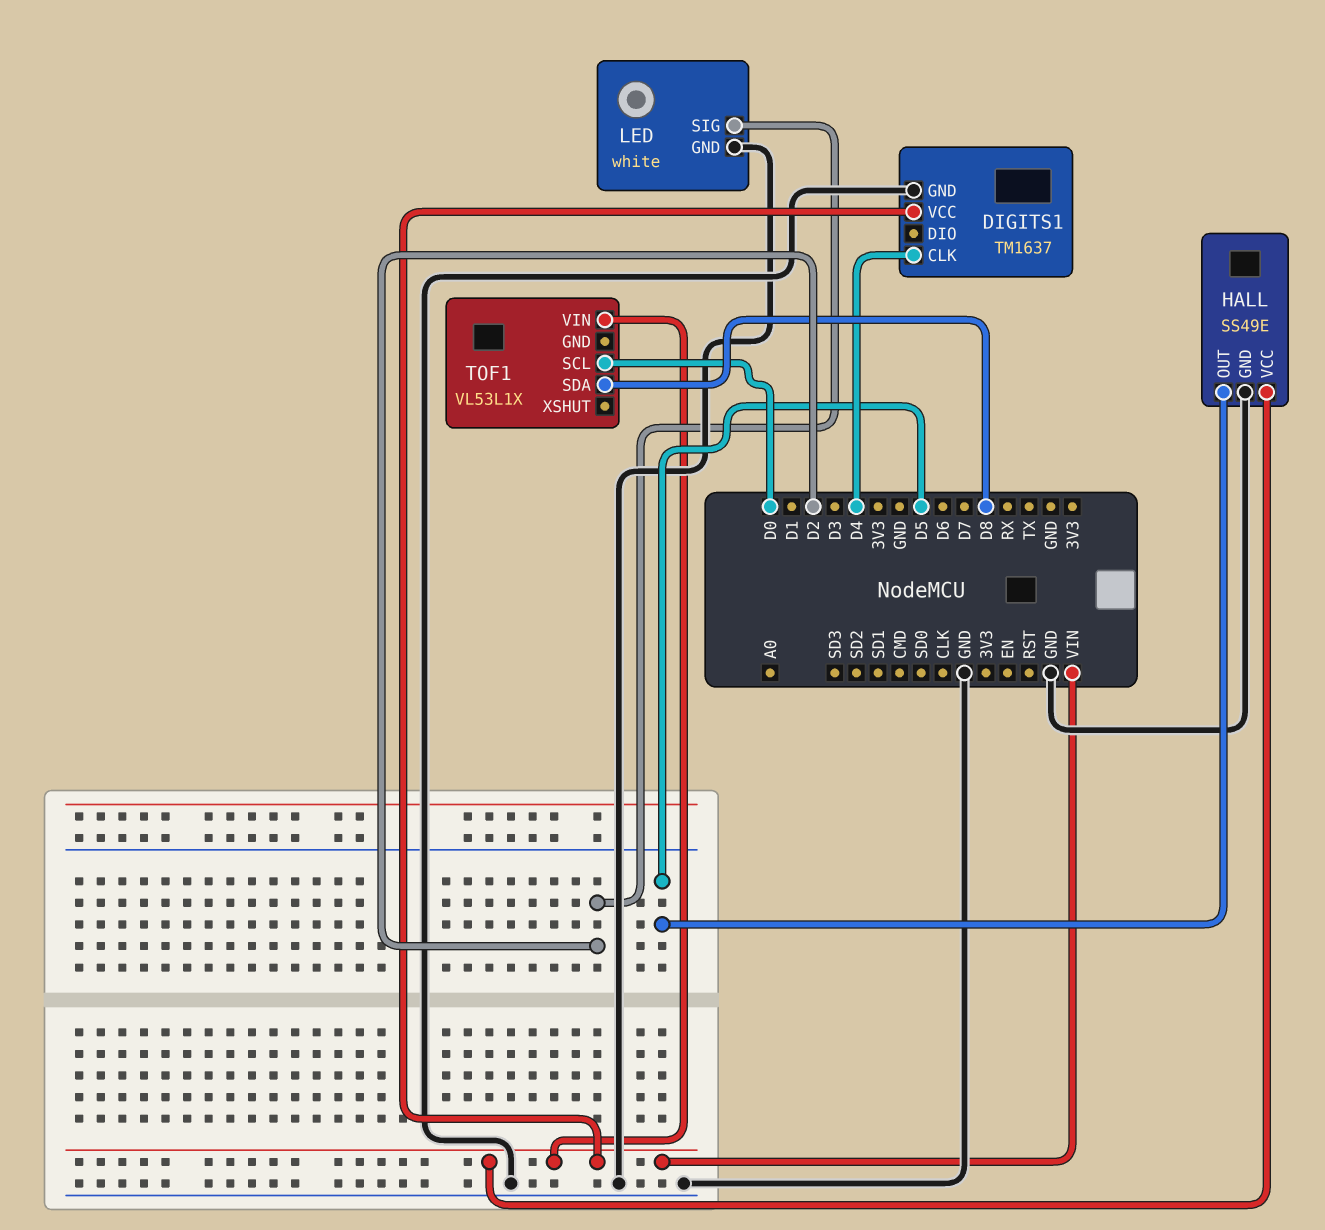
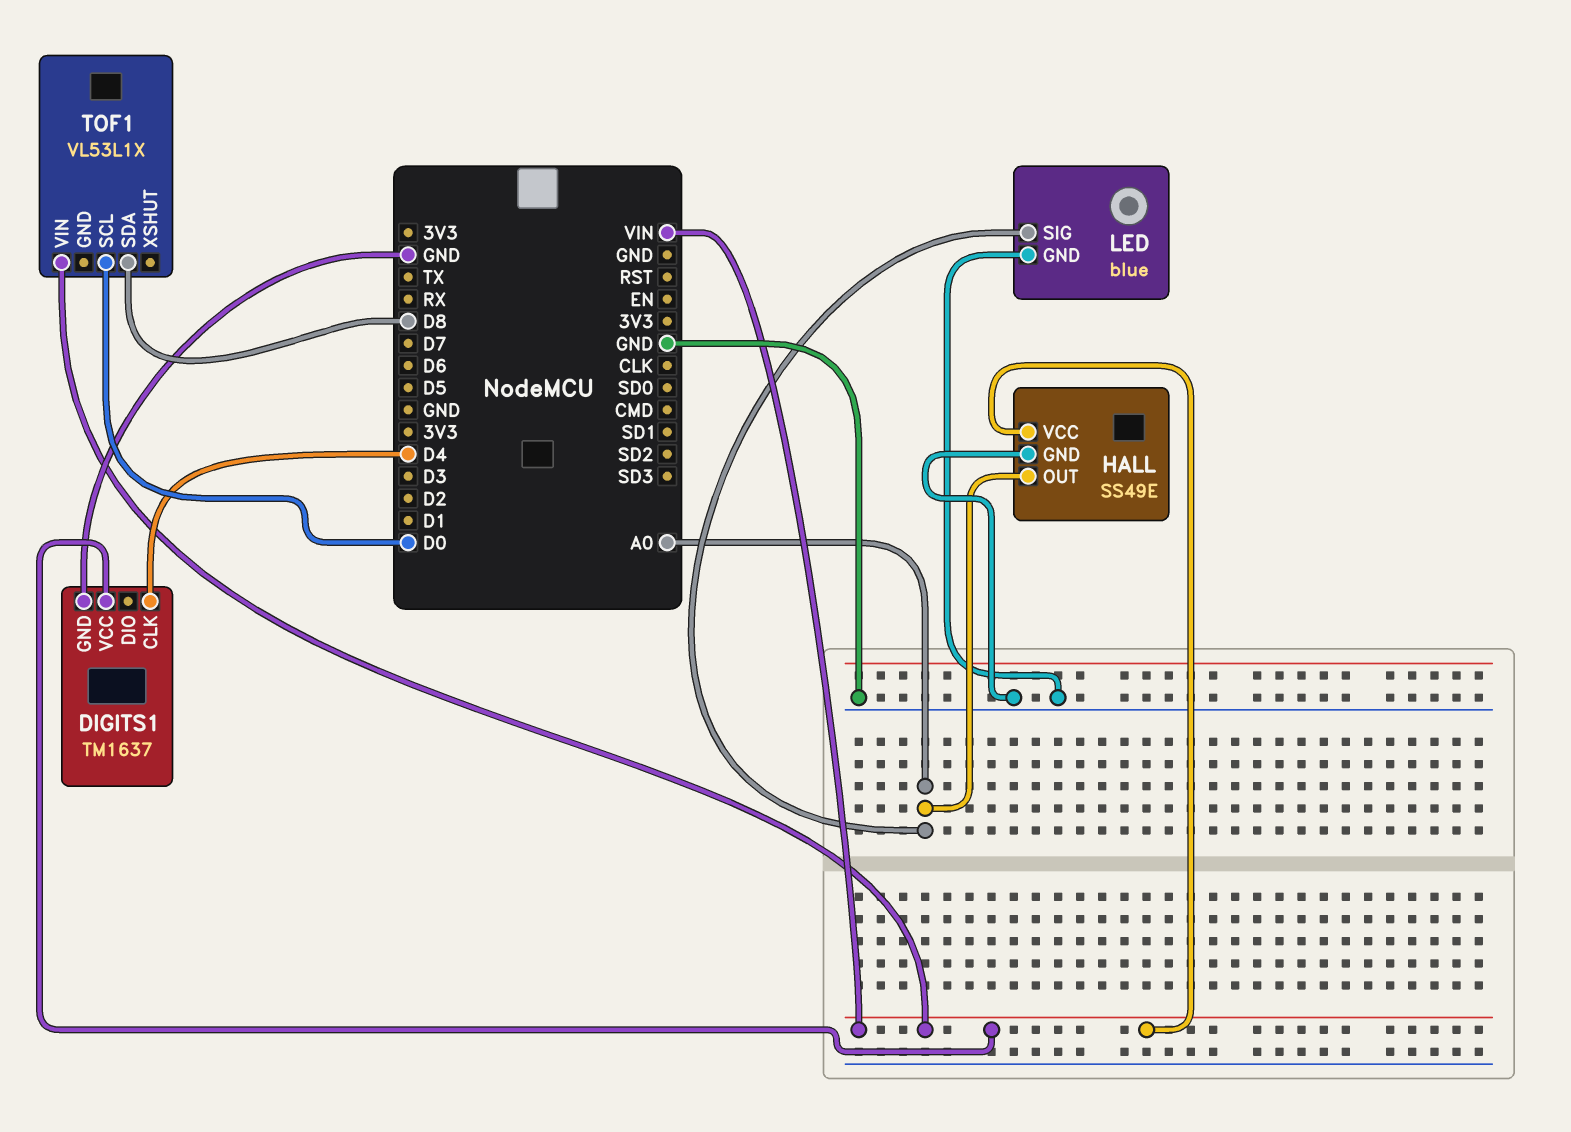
HALL pin OUT: D5 -> A0
LED: white -> blue
LED pin SIG: D2 -> A0

